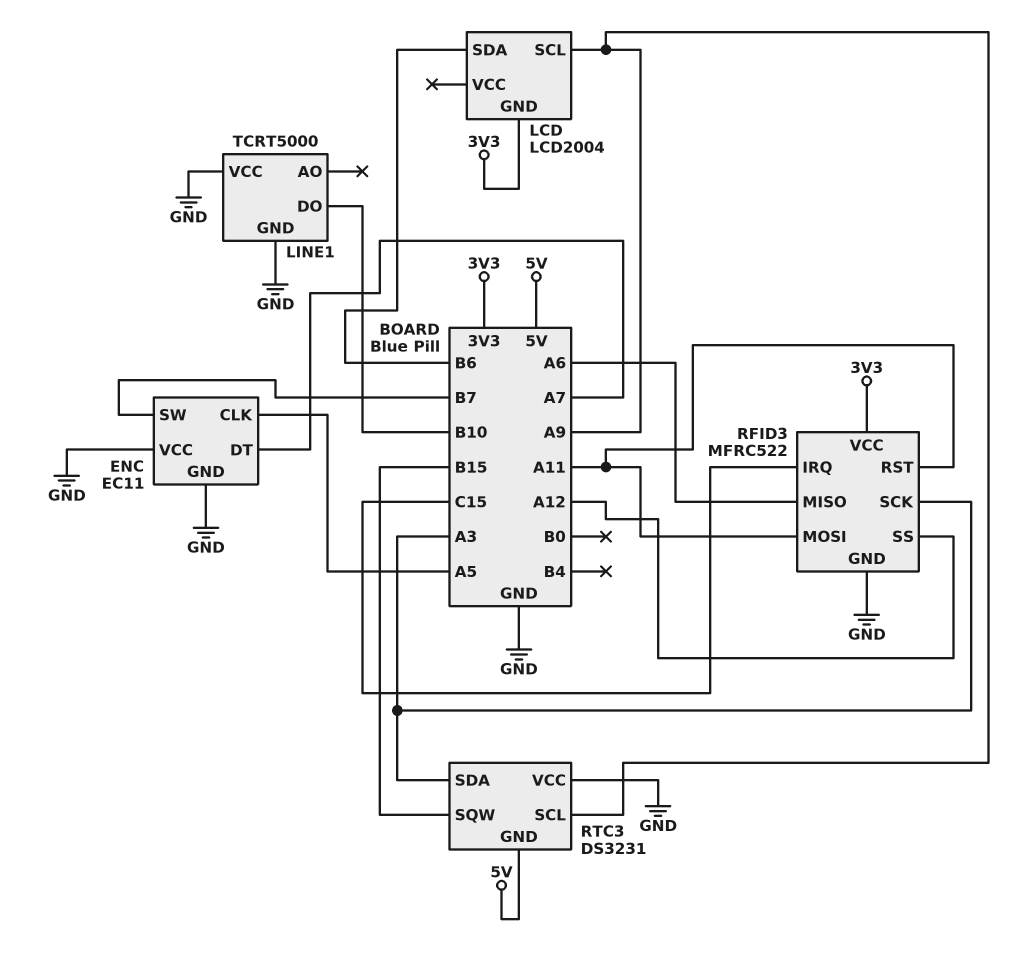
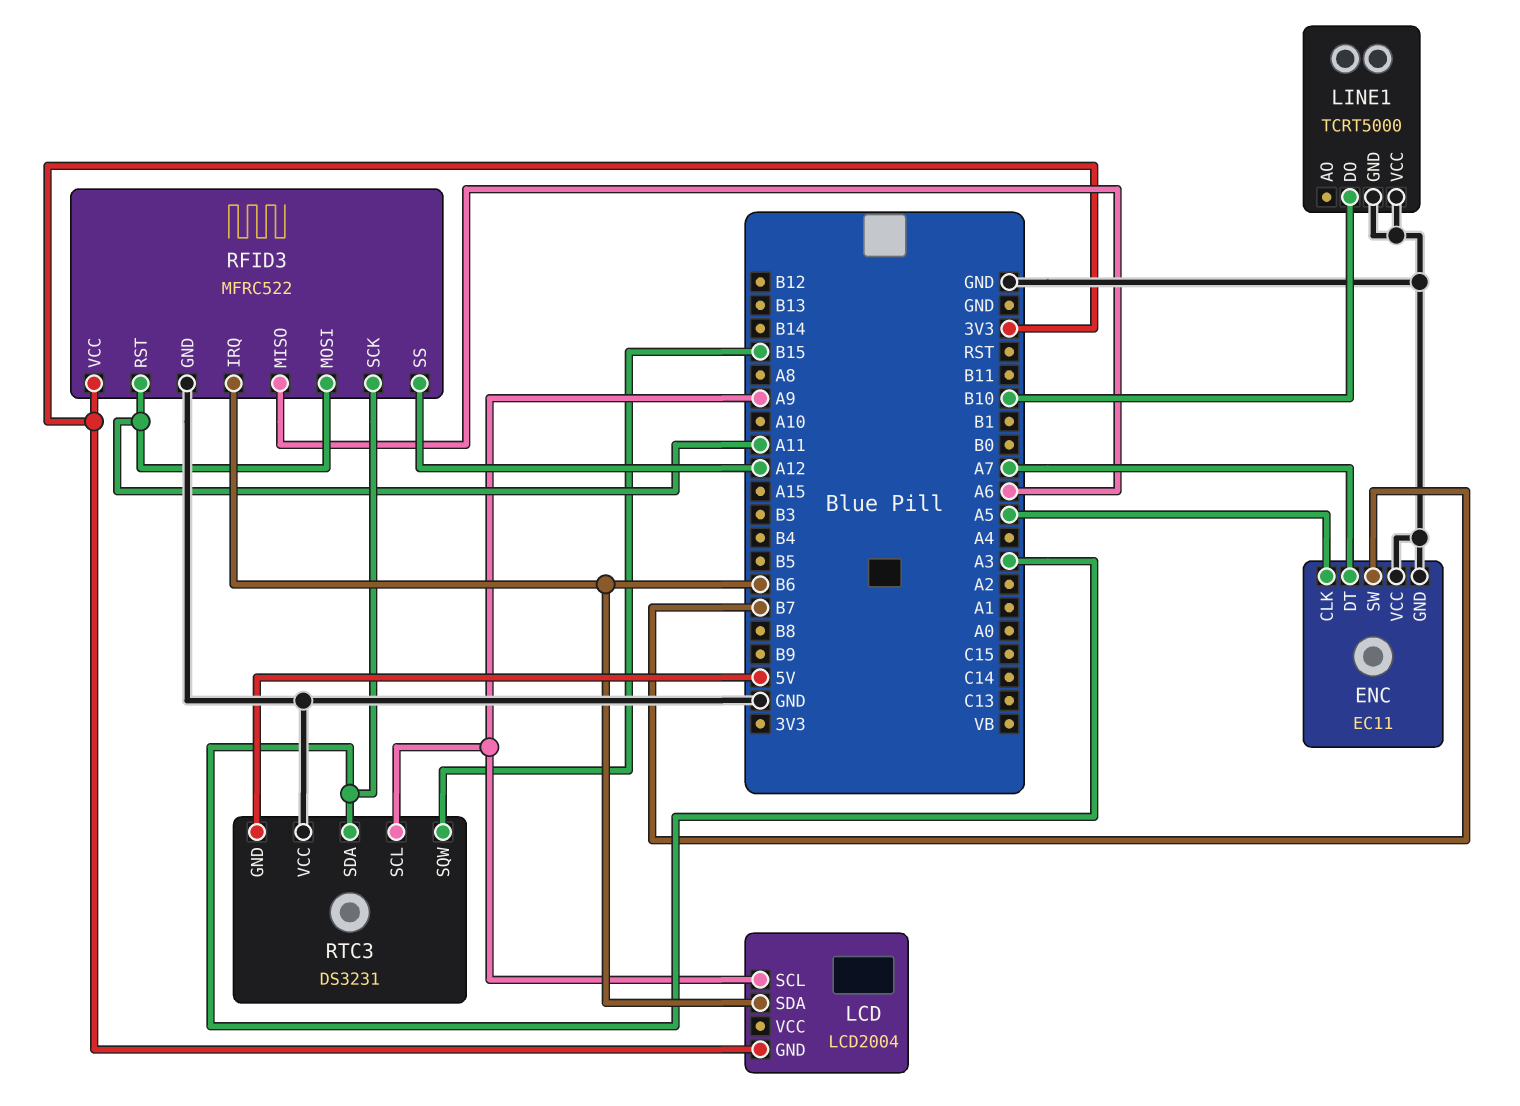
RFID3 pin IRQ: C15 -> B6

